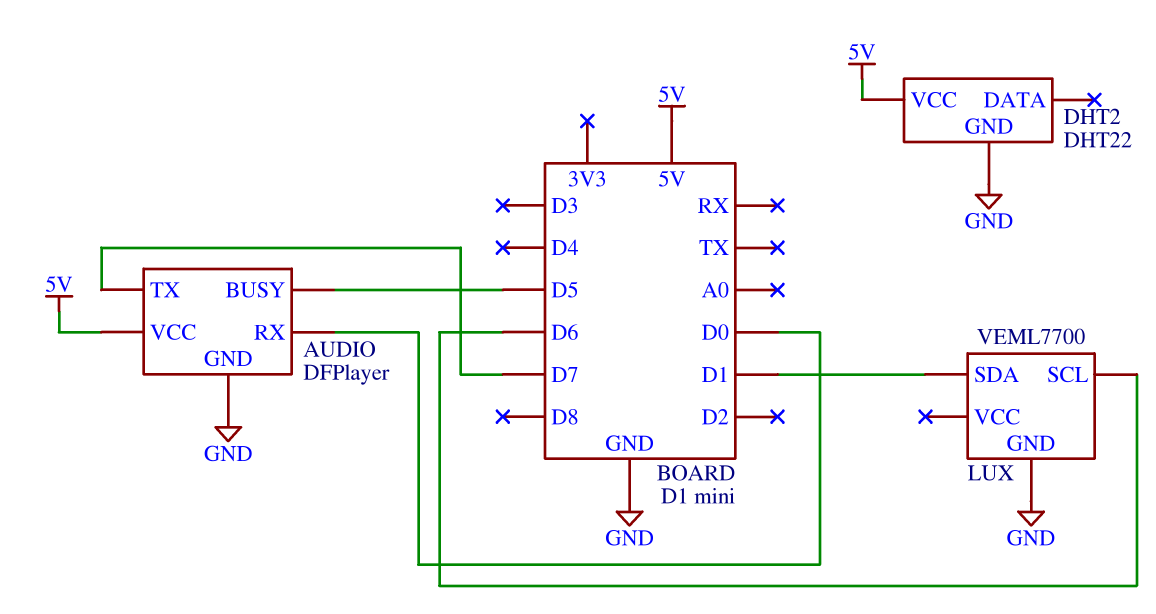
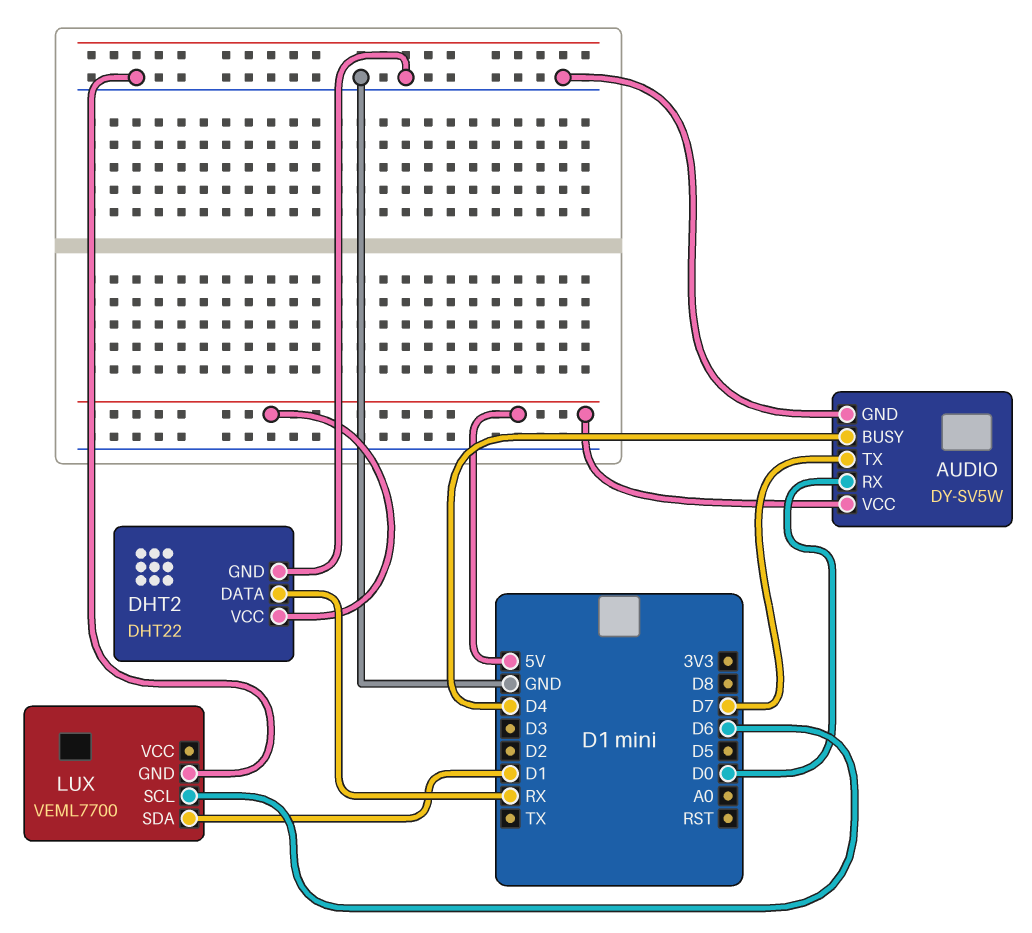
AUDIO: DFPlayer -> DY-SV5W
AUDIO pin BUSY: D5 -> D4
DHT2 pin DATA: none -> RX

